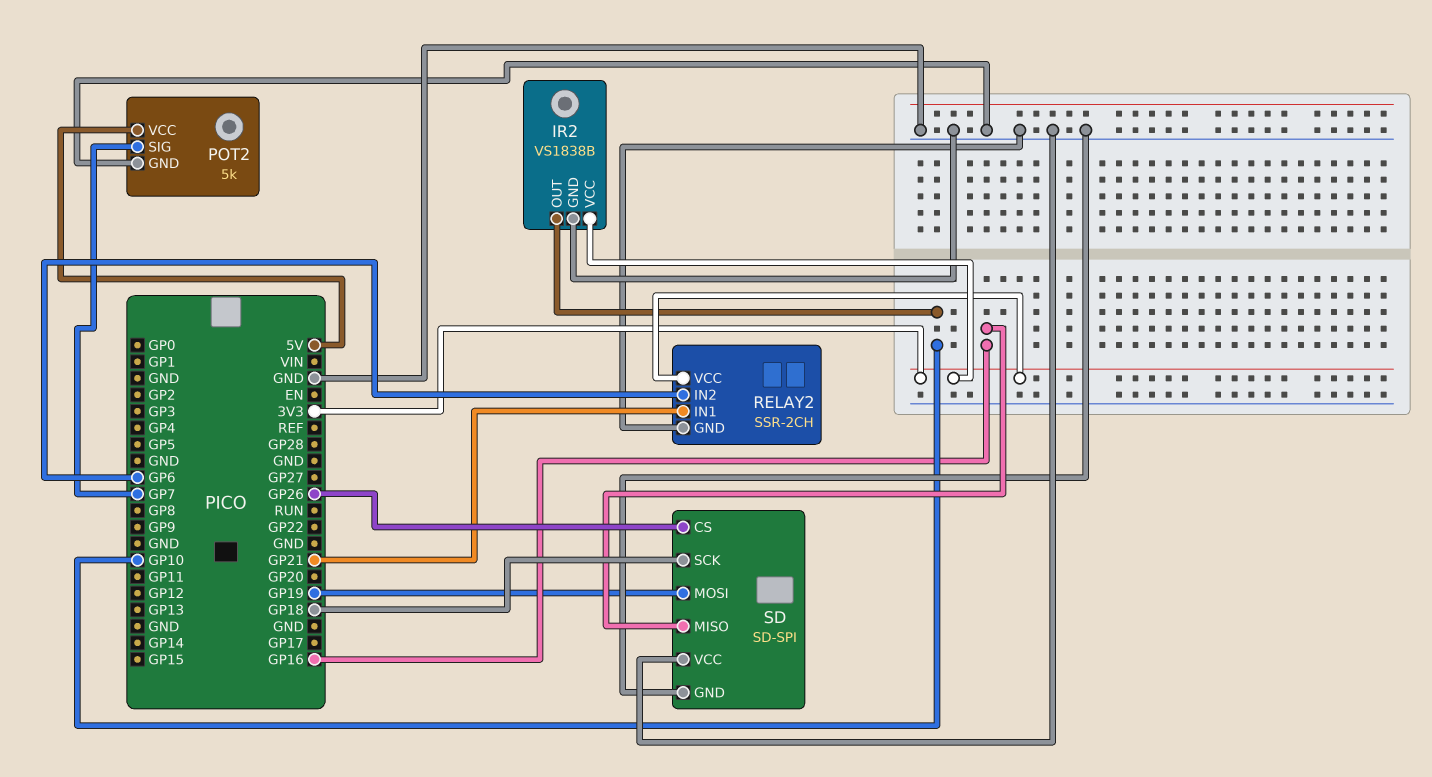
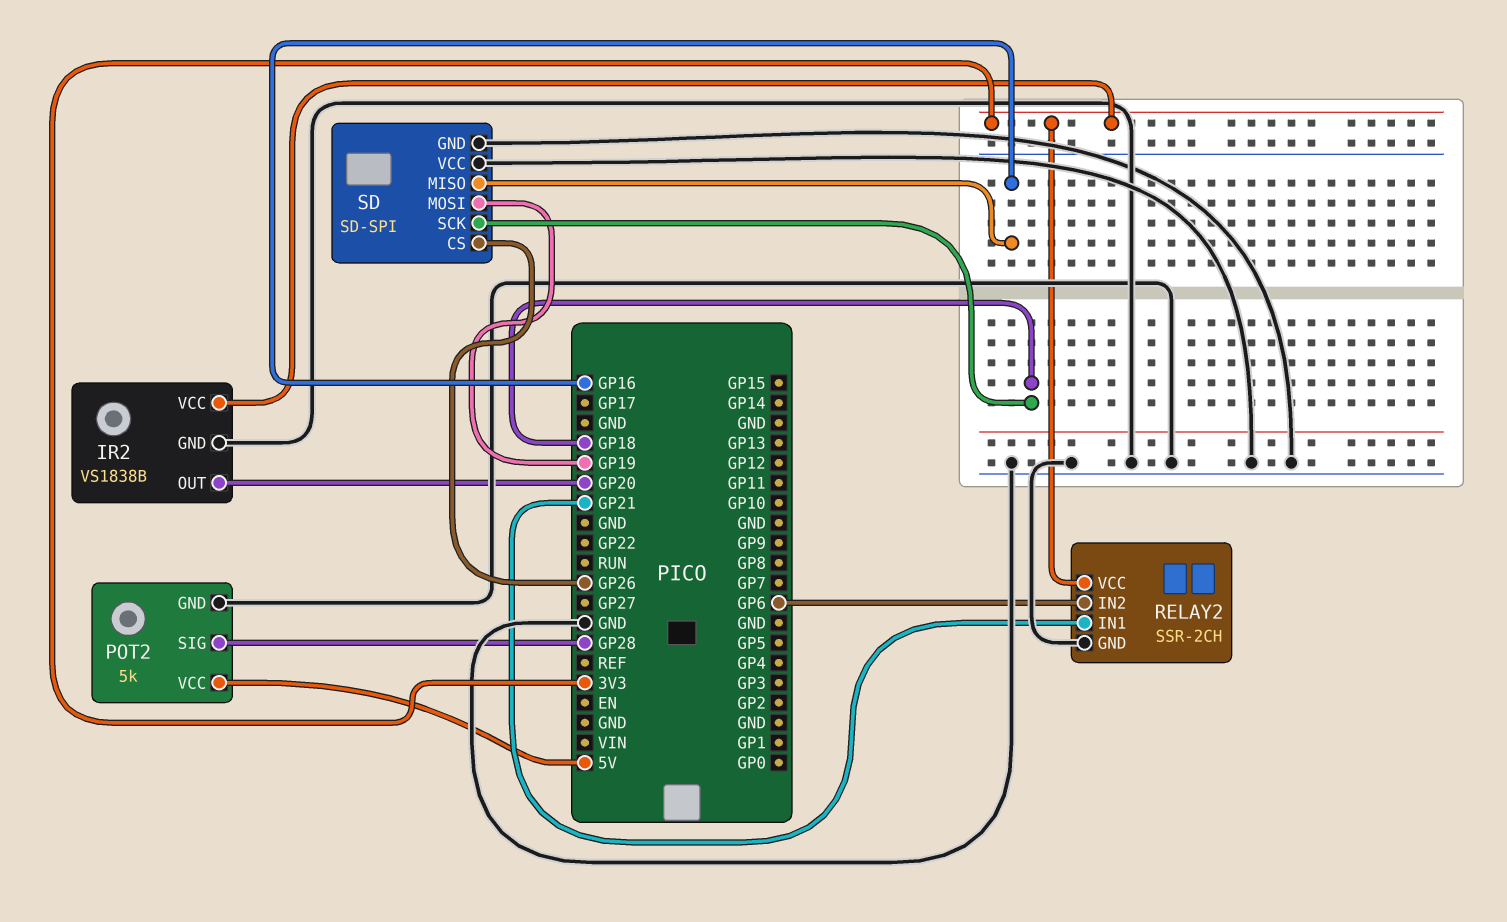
IR2 pin OUT: GP10 -> GP20
POT2 pin SIG: GP7 -> GP28

